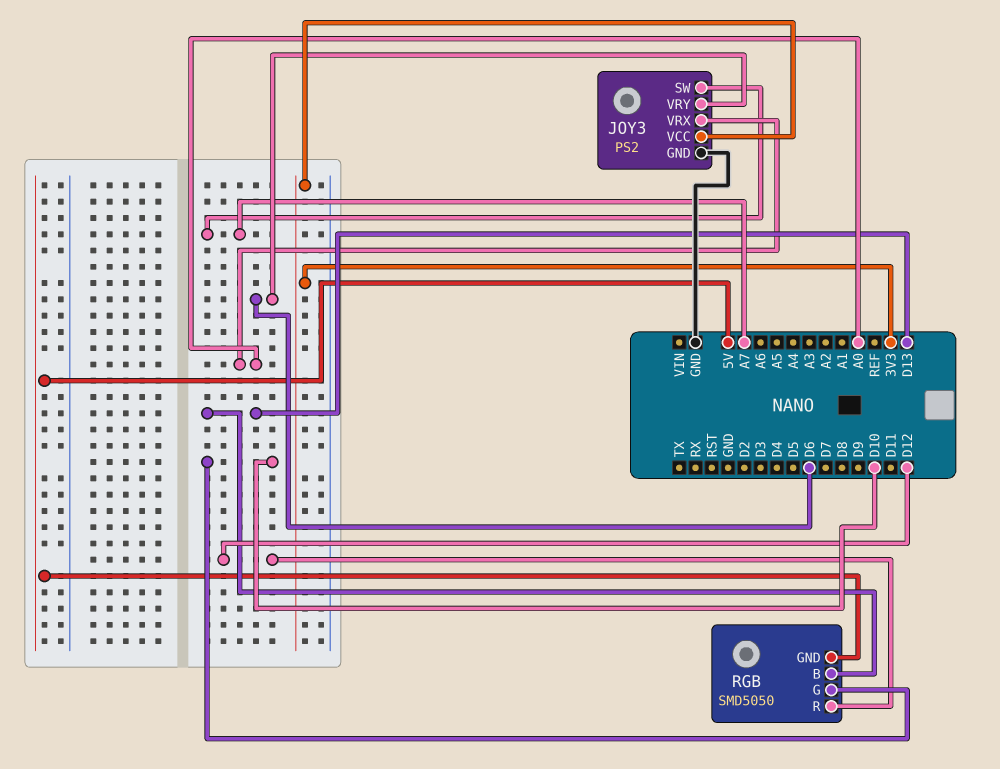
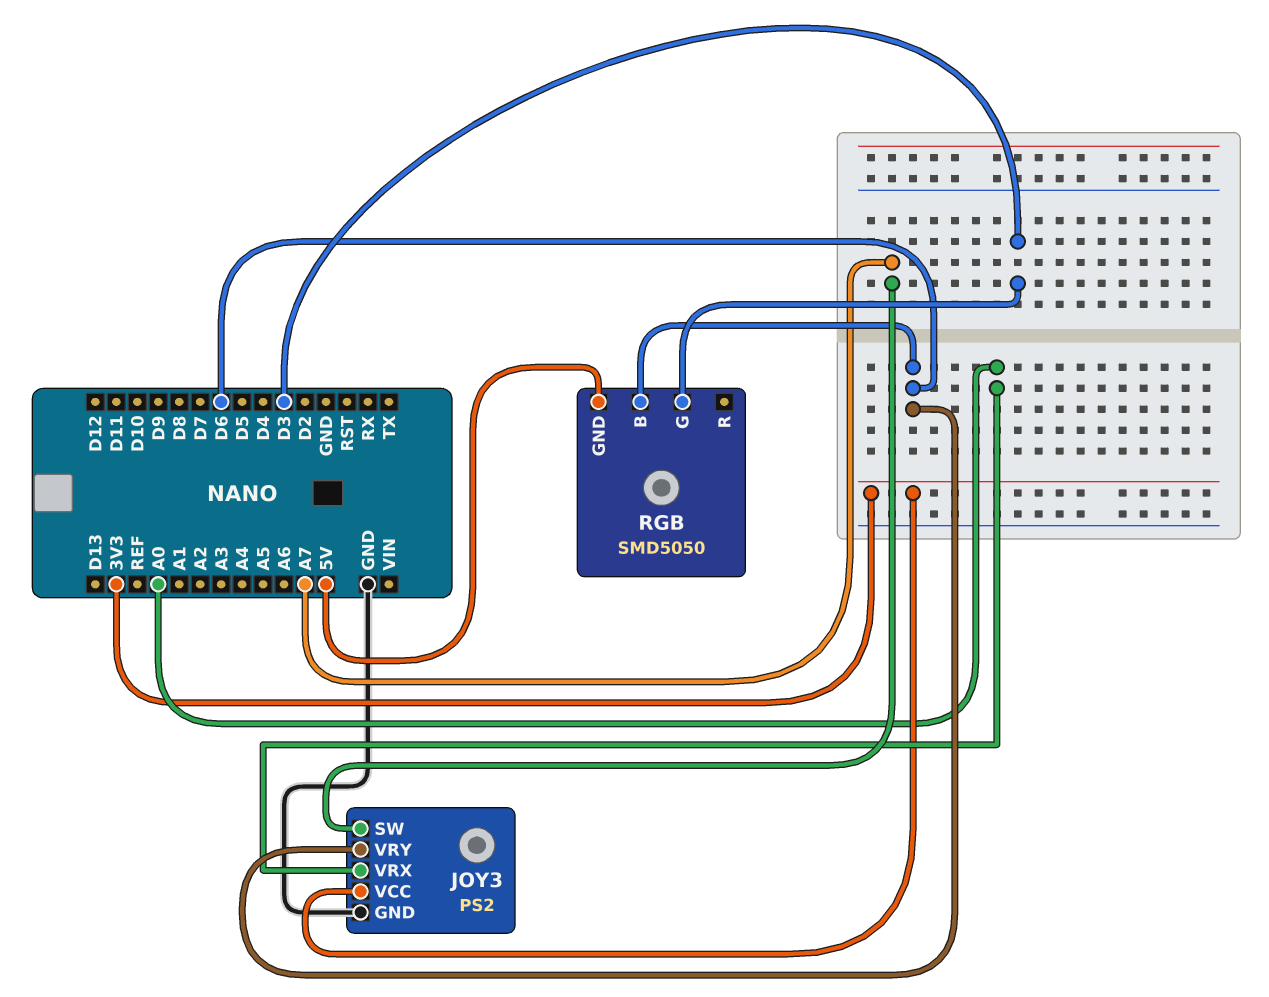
RGB pin B: D13 -> D6
RGB pin G: D10 -> D3
RGB pin R: D12 -> none

